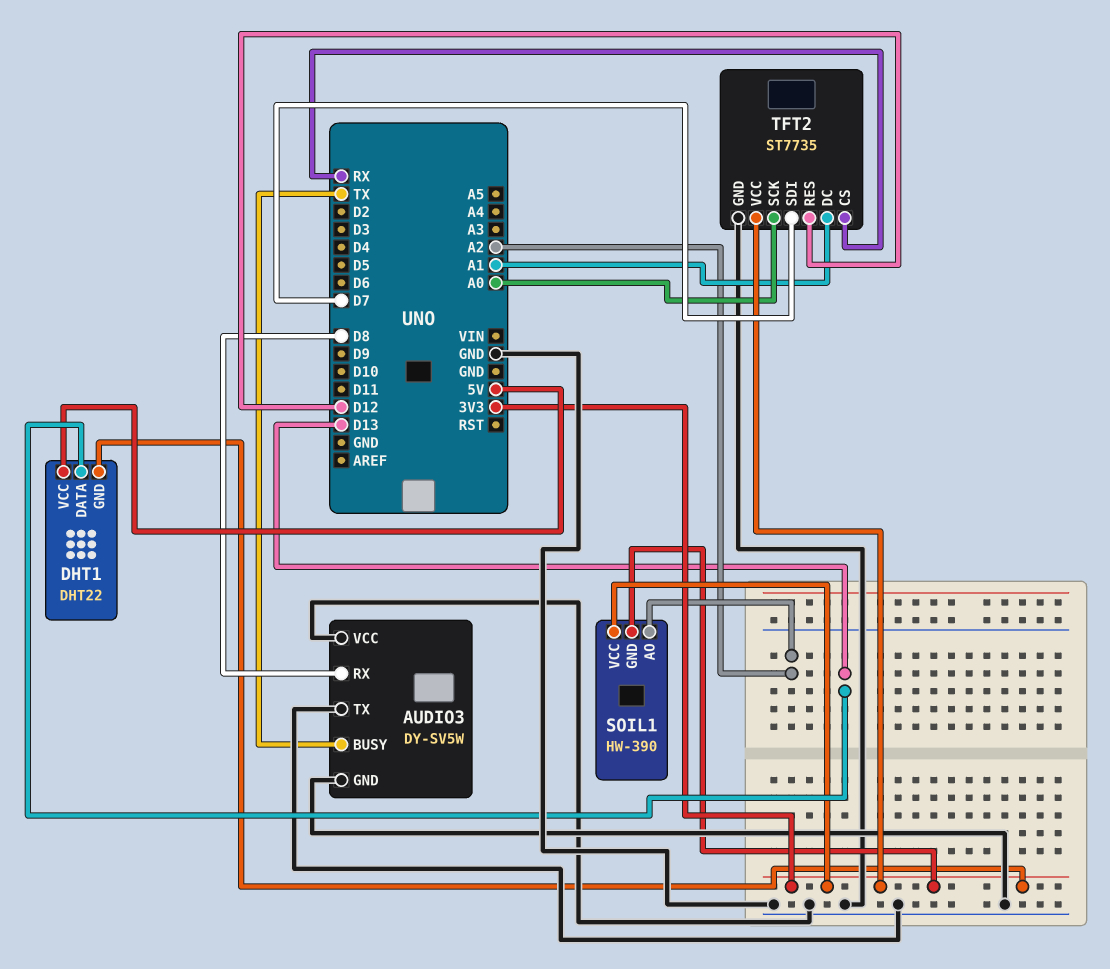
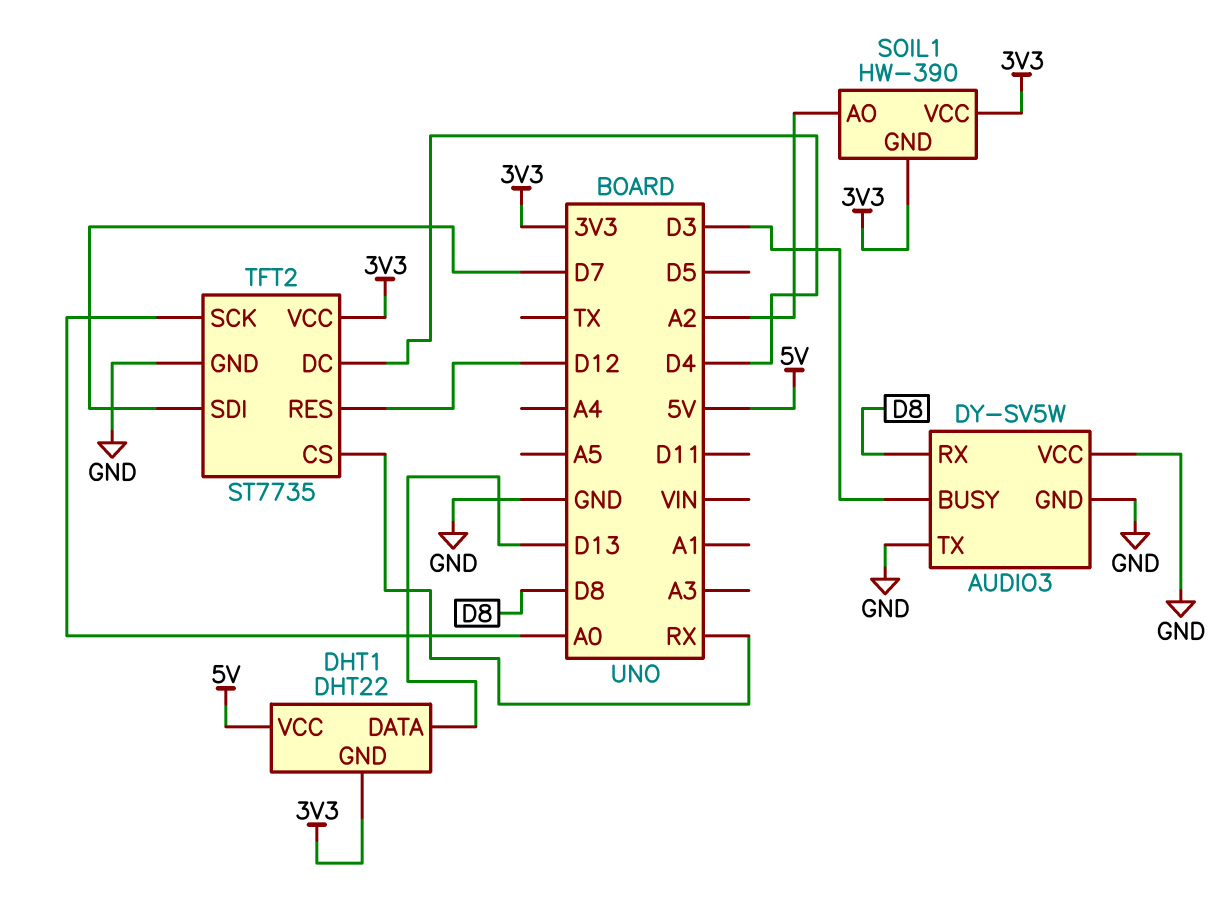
AUDIO3 pin BUSY: TX -> D3
TFT2 pin DC: A1 -> D4

